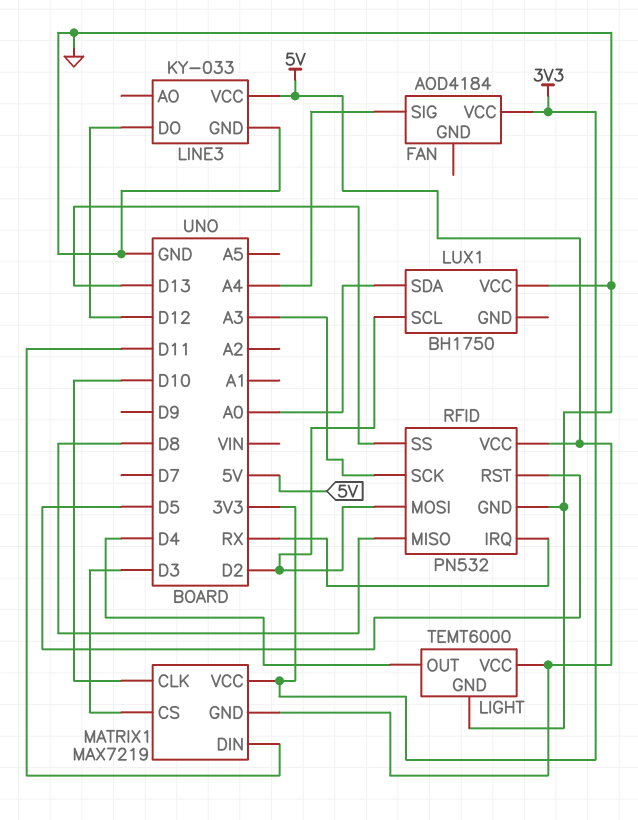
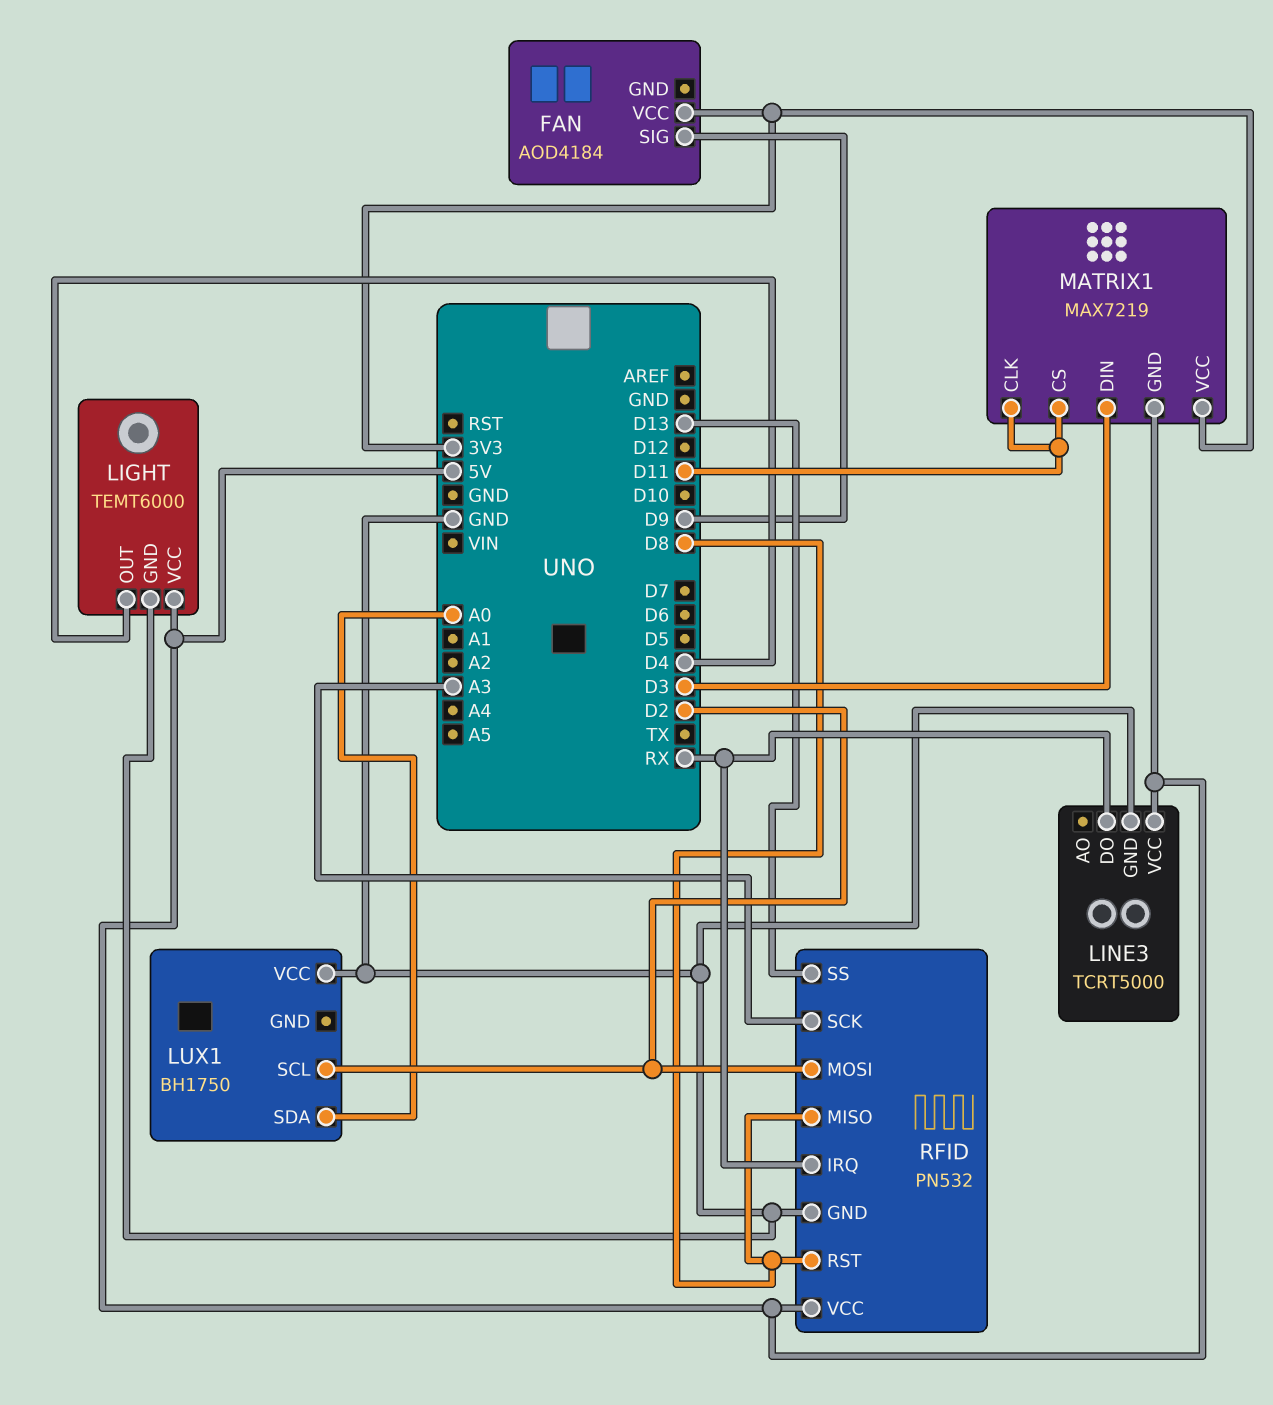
FAN pin SIG: A4 -> D9
LINE3: KY-033 -> TCRT5000
LINE3 pin DO: D12 -> RX
MATRIX1 pin CLK: D10 -> D11
MATRIX1 pin CS: D3 -> D11
MATRIX1 pin DIN: D11 -> D3
RFID pin RST: D5 -> D8

